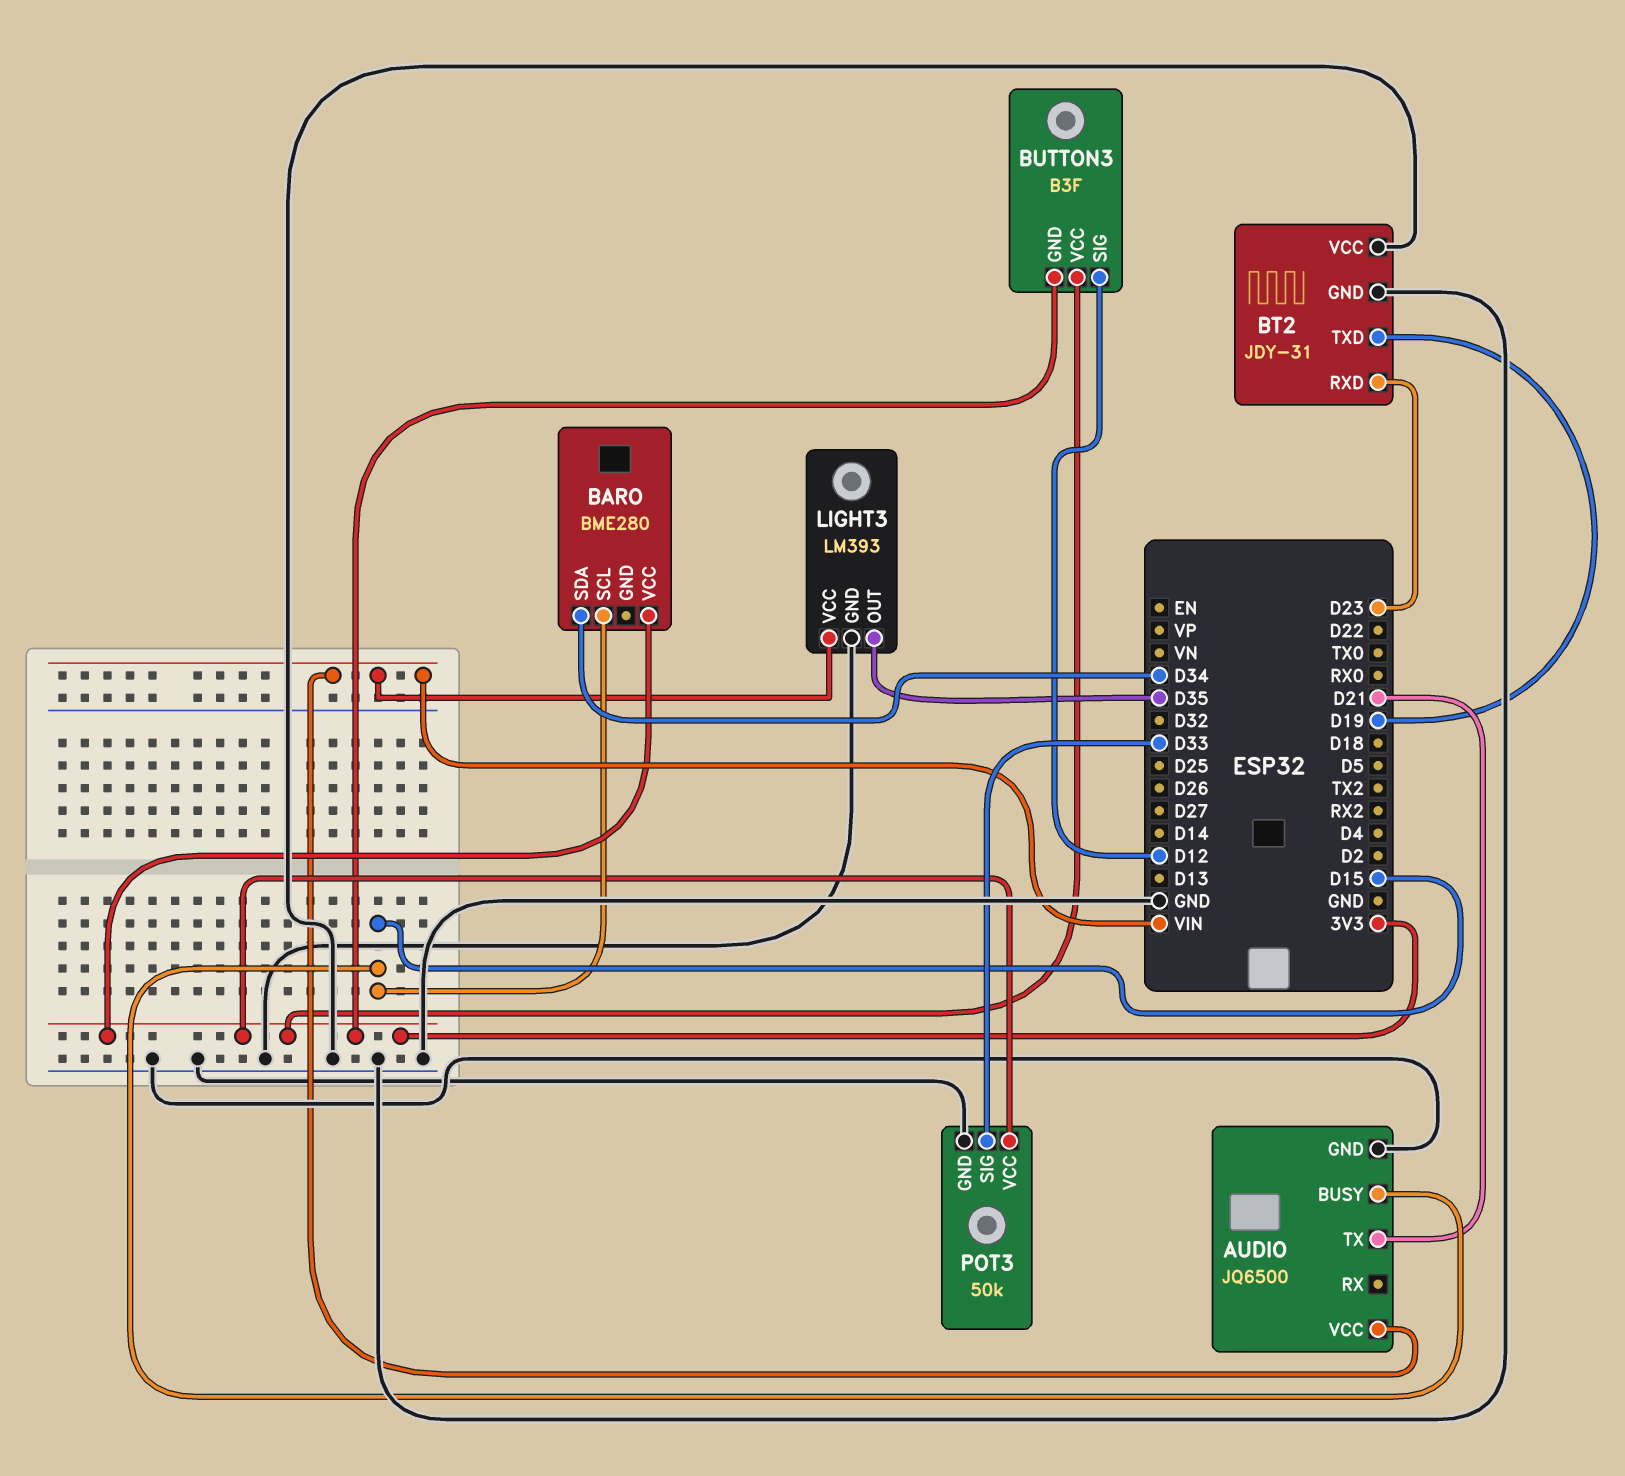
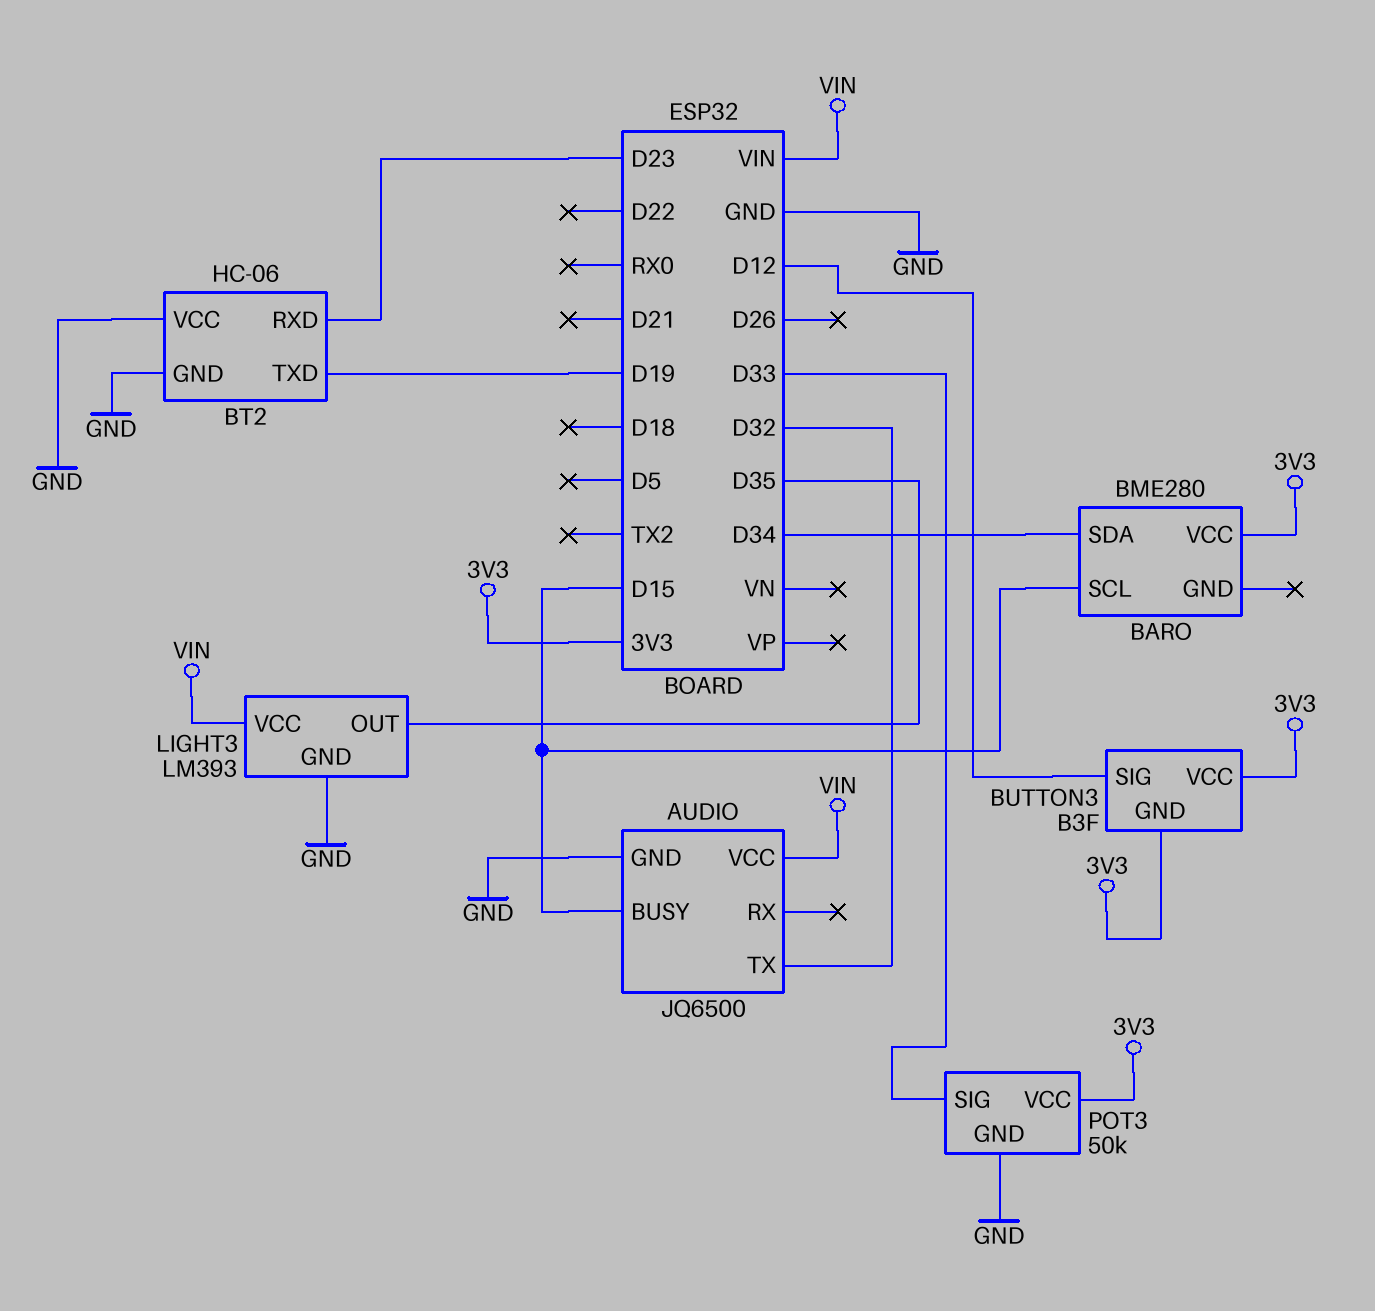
AUDIO pin TX: D21 -> D32
BT2: JDY-31 -> HC-06

